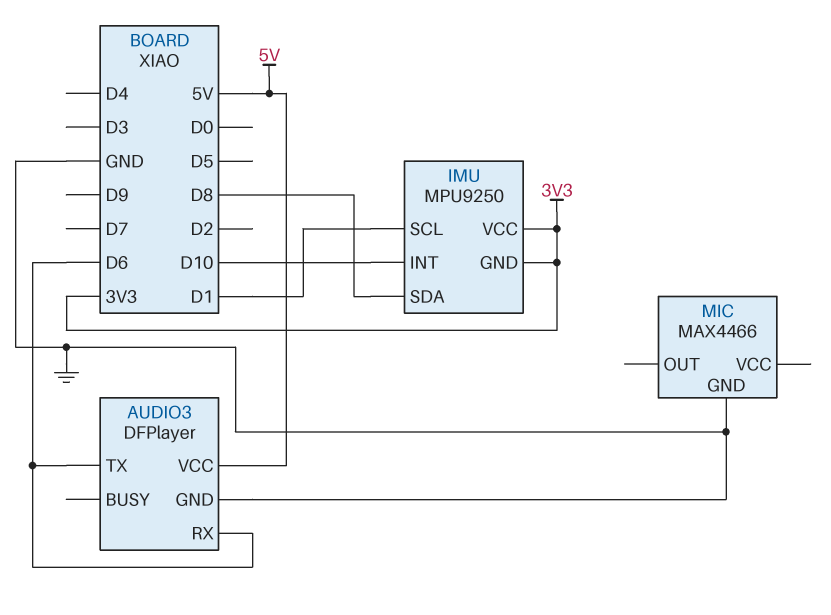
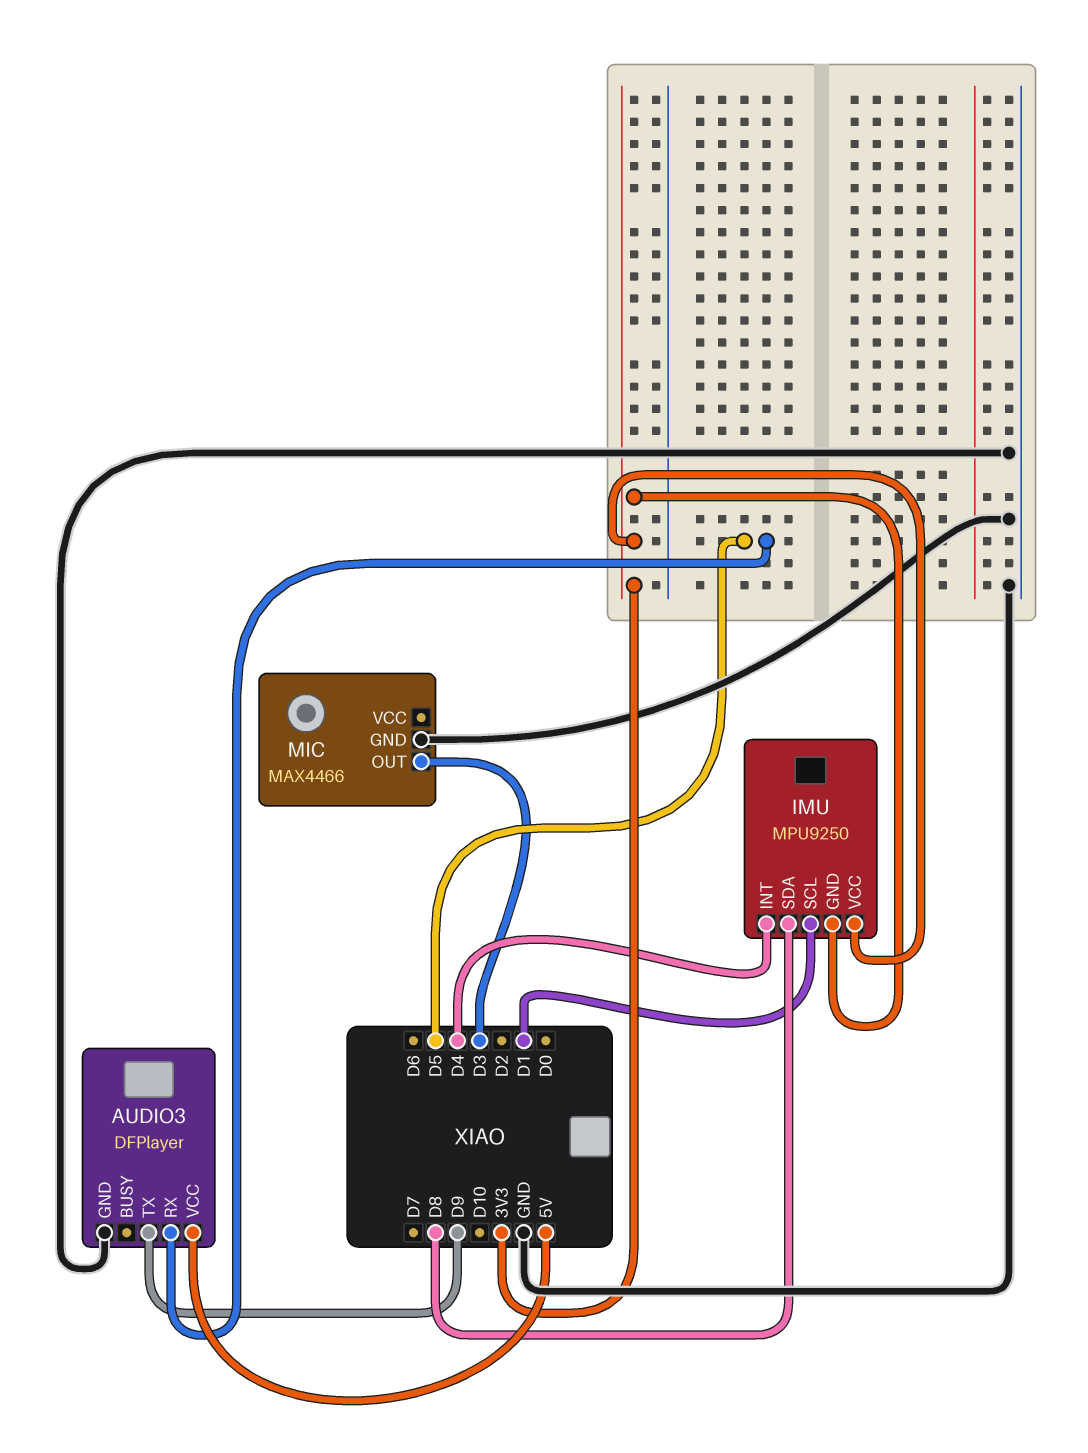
AUDIO3 pin RX: D6 -> D5
AUDIO3 pin TX: D6 -> D9
IMU pin INT: D10 -> D4
MIC pin OUT: none -> D3

